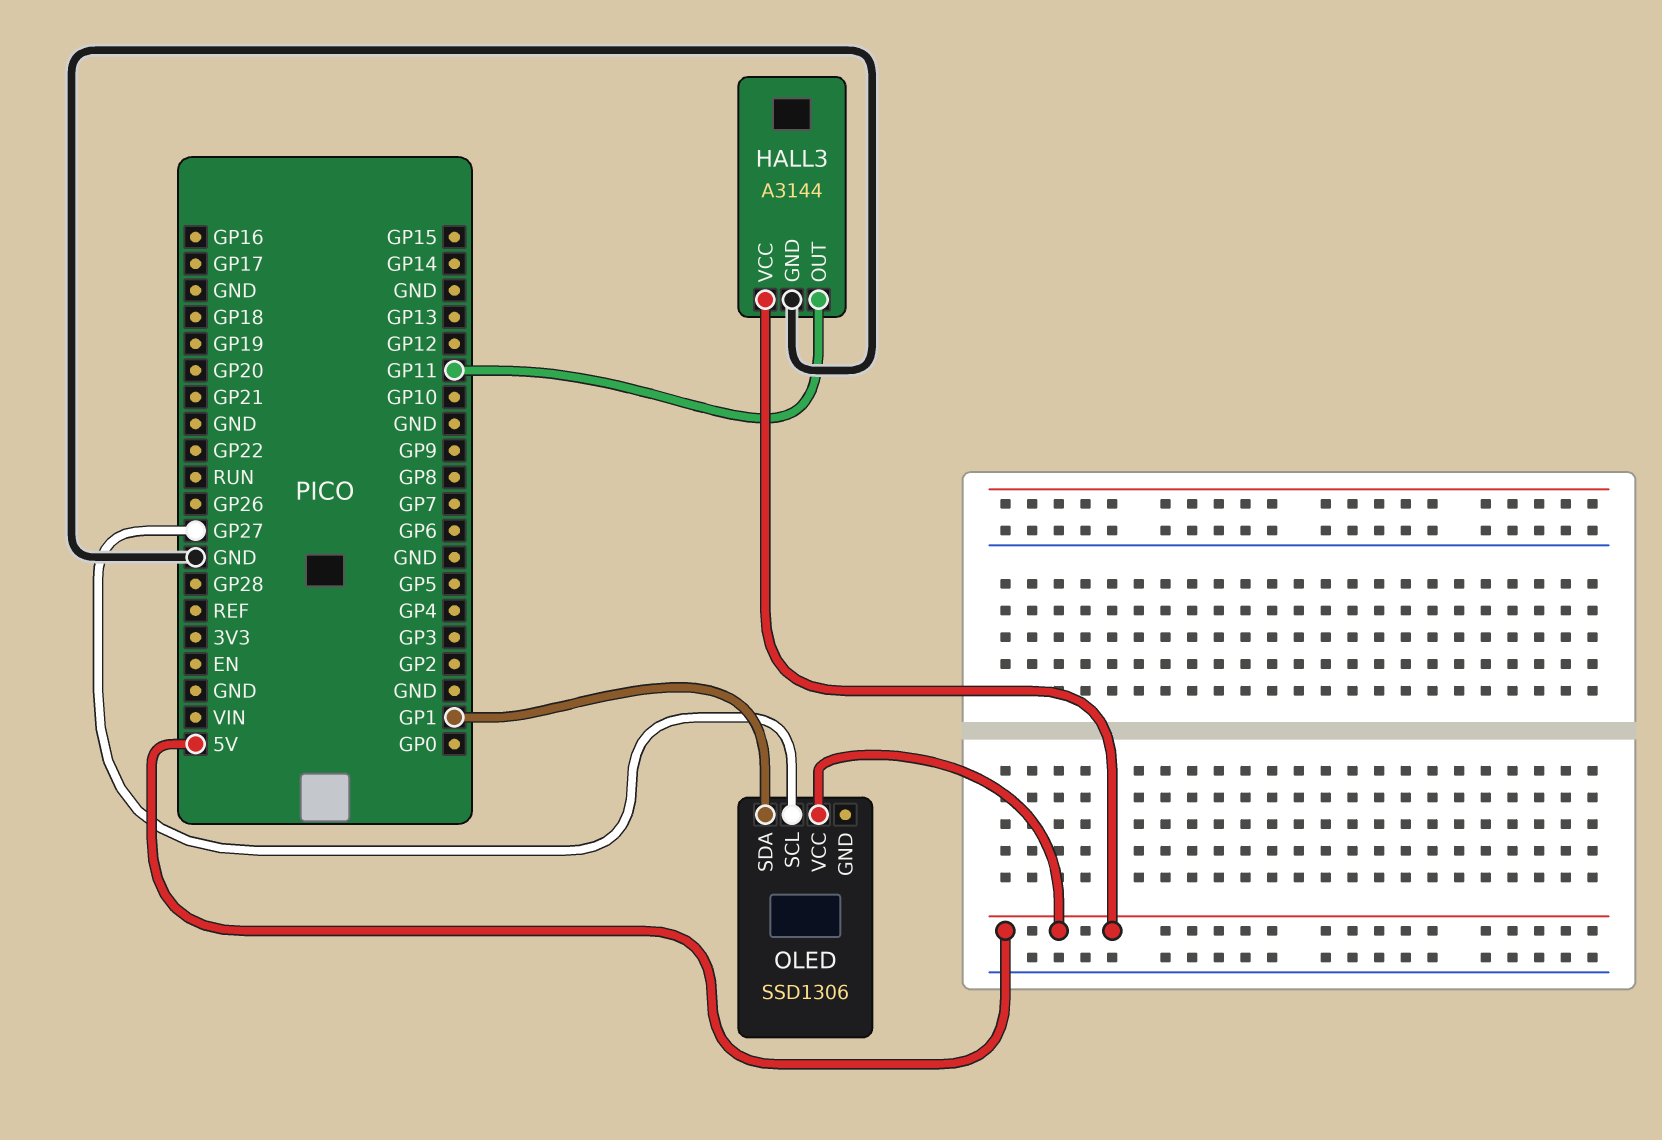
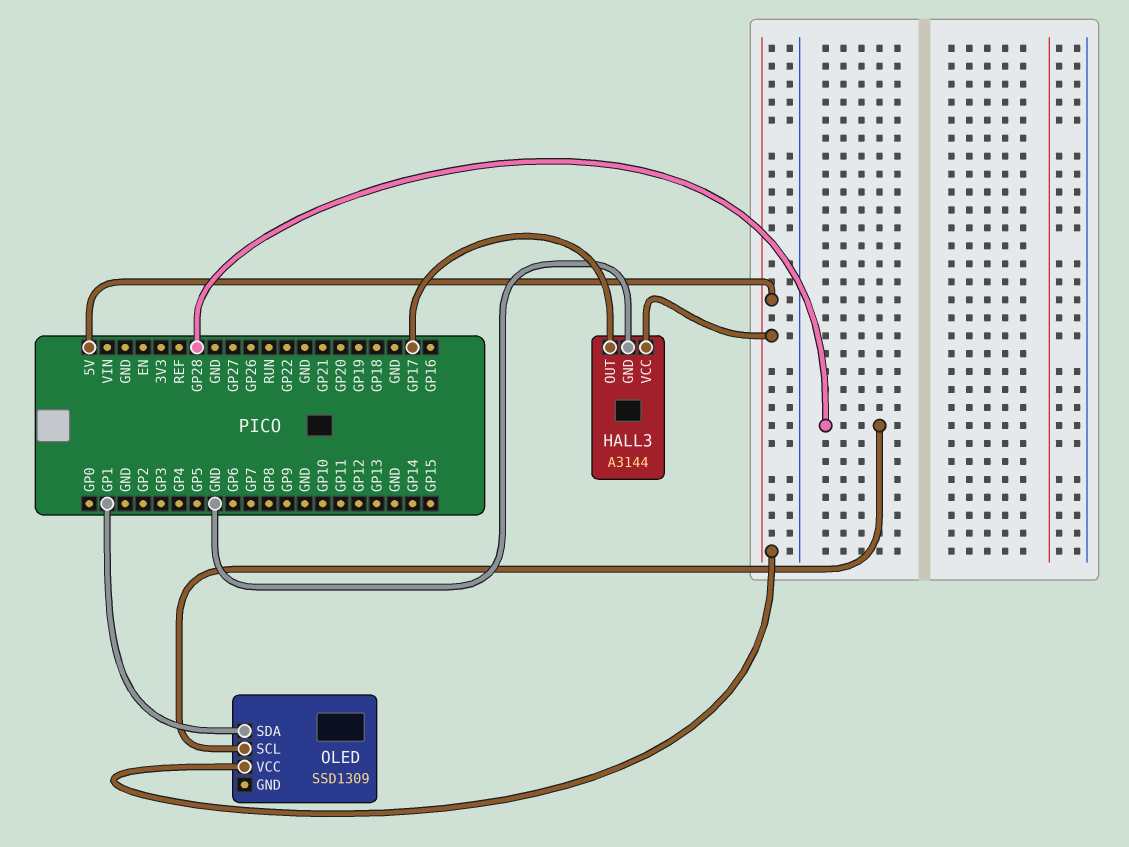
HALL3 pin OUT: GP11 -> GP17
OLED: SSD1306 -> SSD1309
OLED pin SCL: GP27 -> GP28

